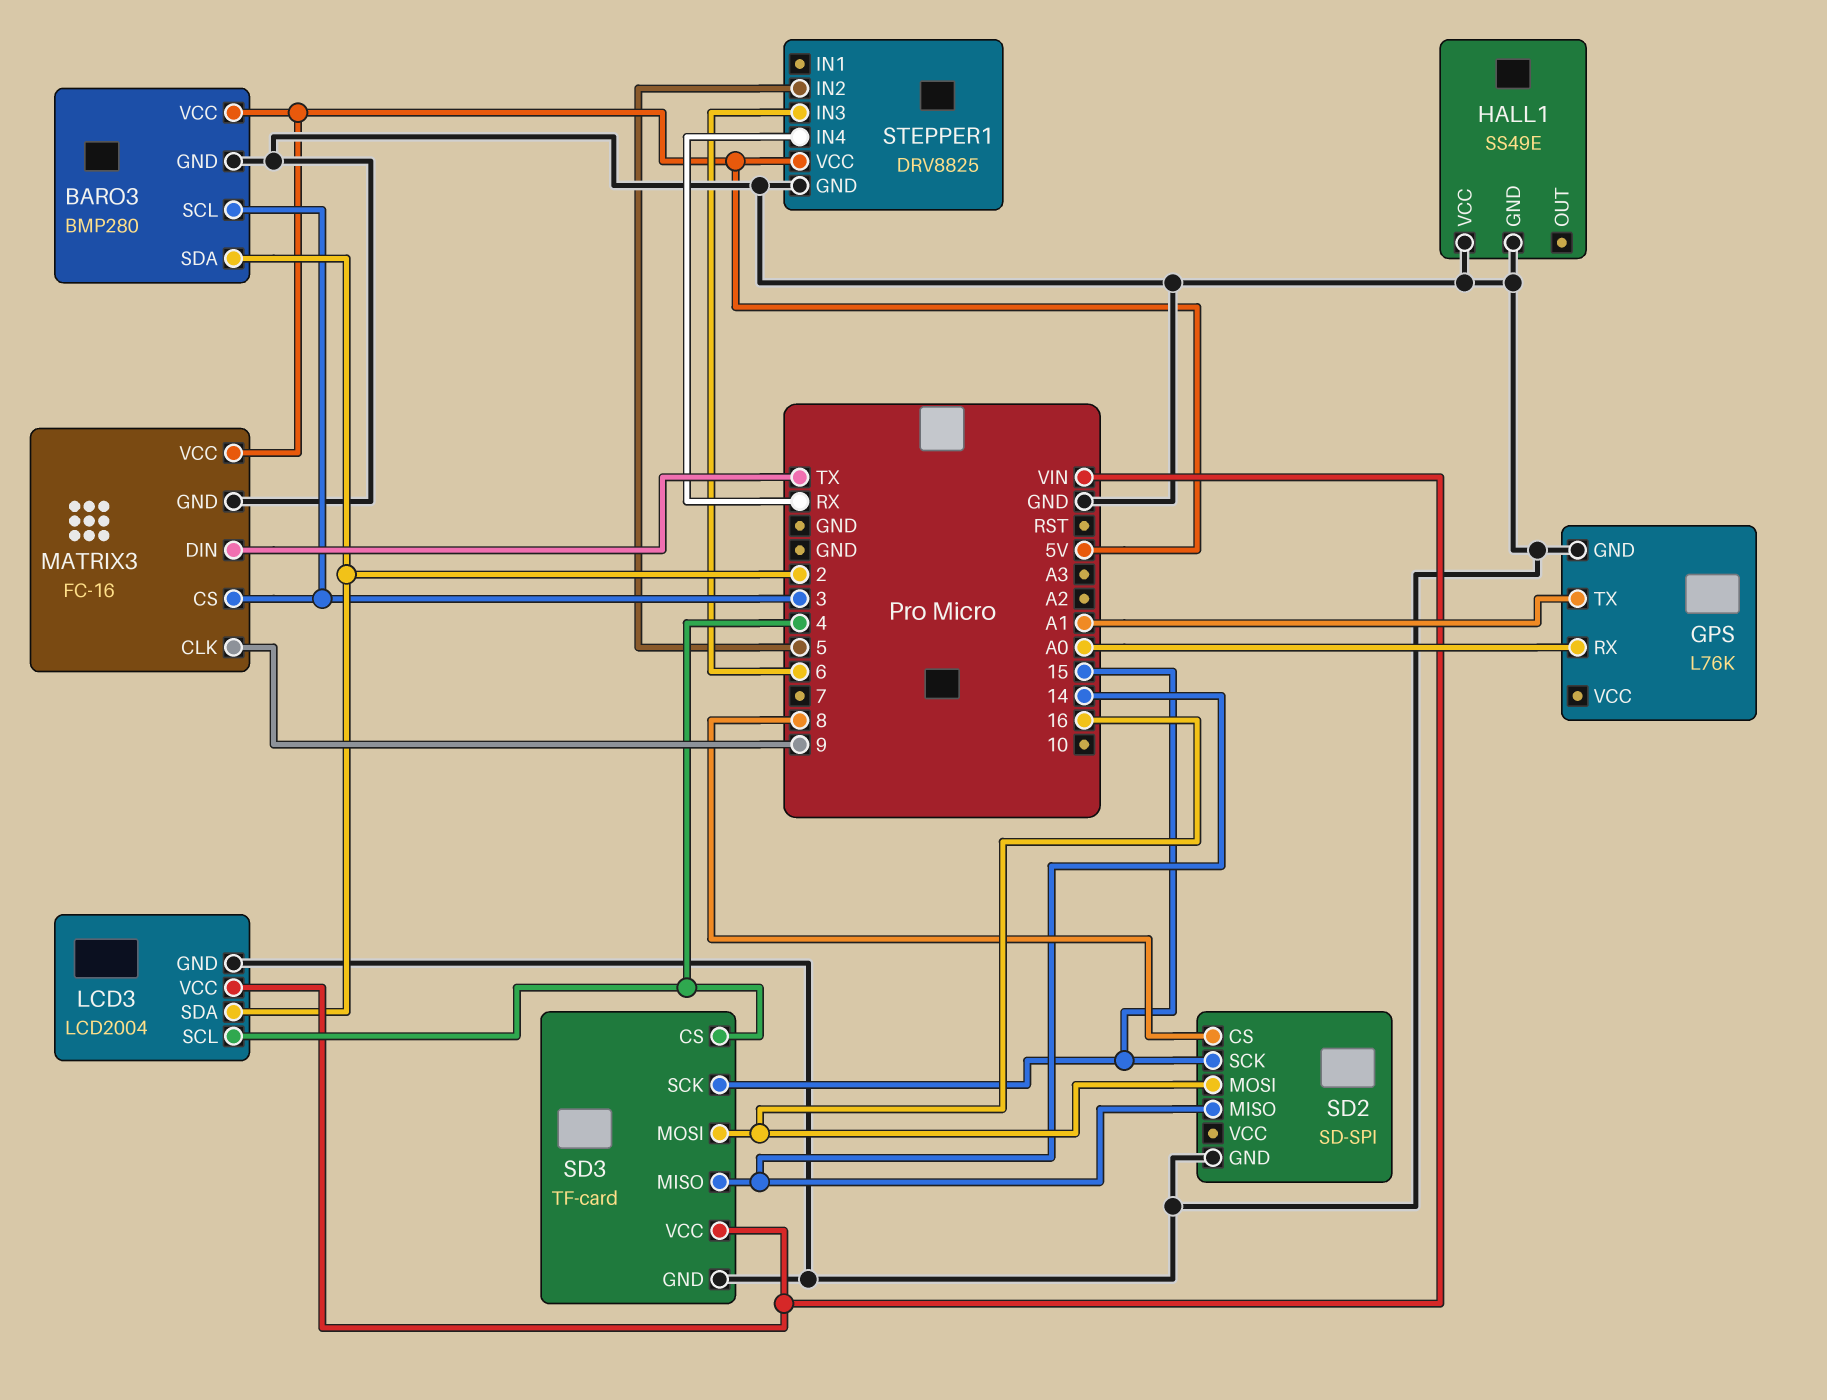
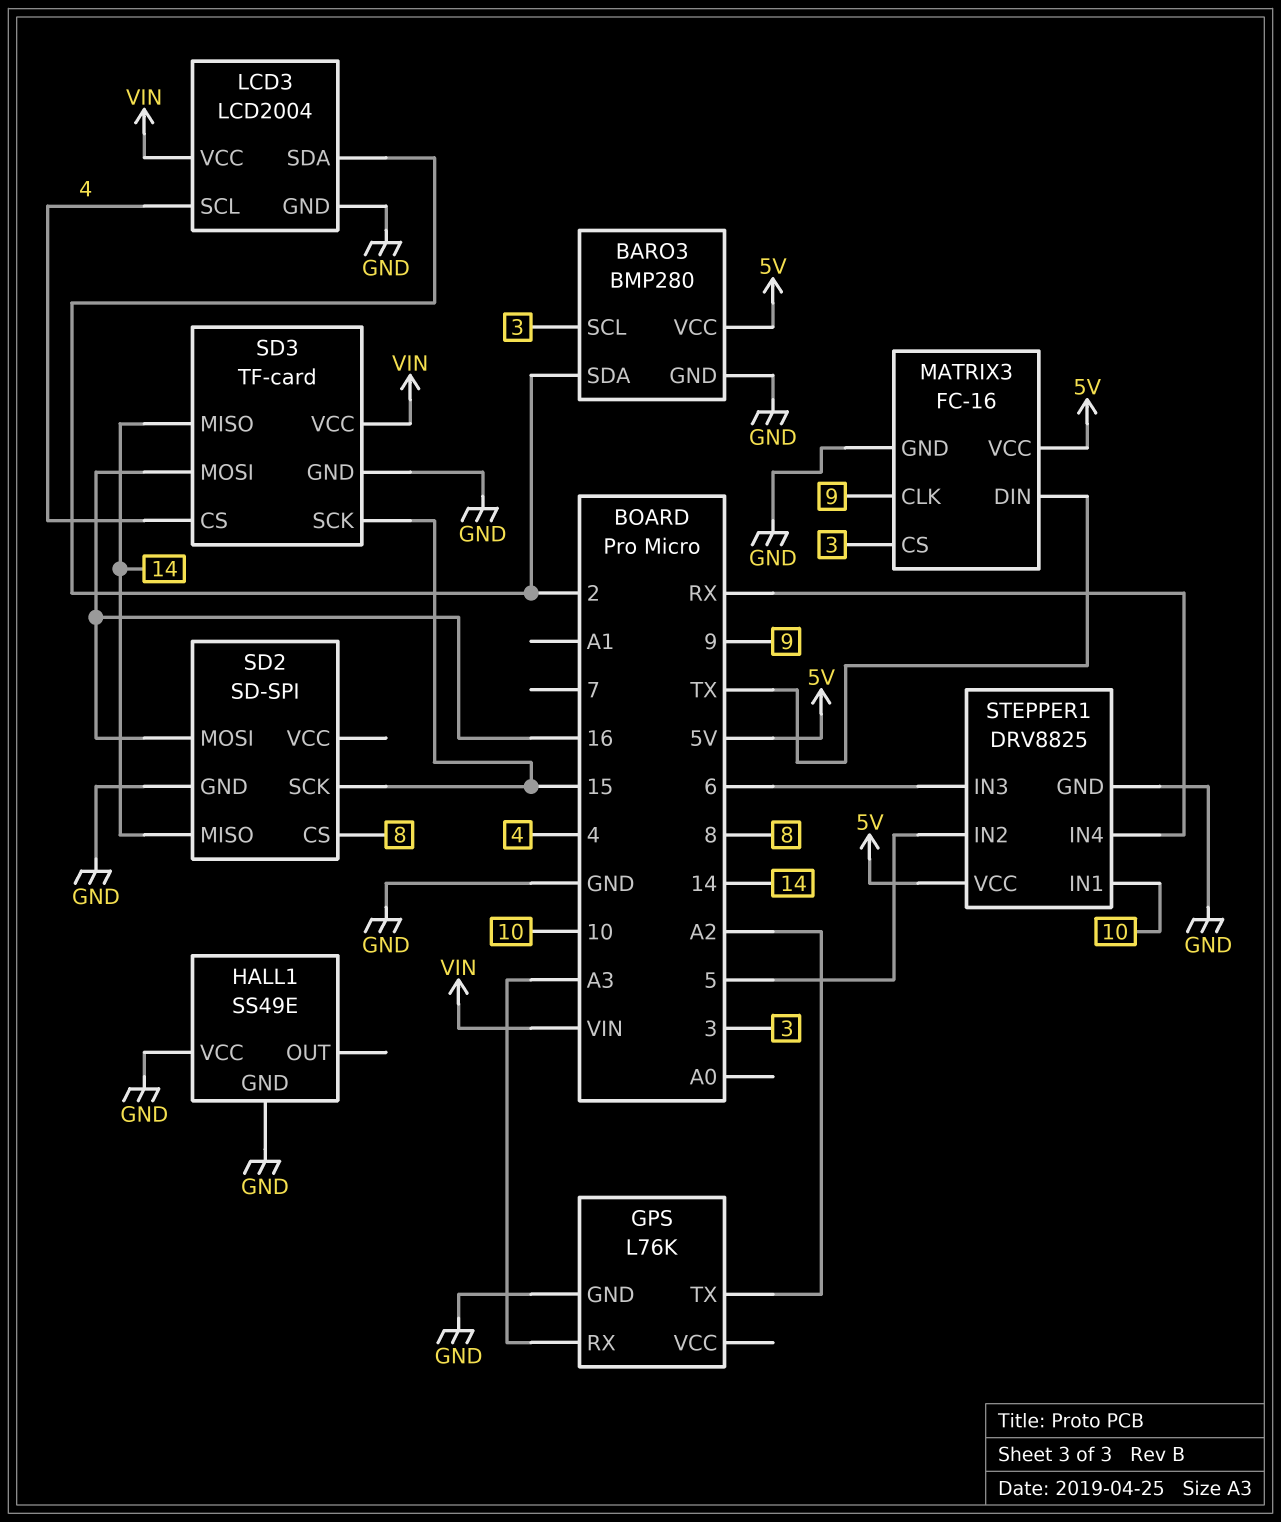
GPS pin RX: A0 -> A3
GPS pin TX: A1 -> A2
STEPPER1 pin IN1: none -> 10

